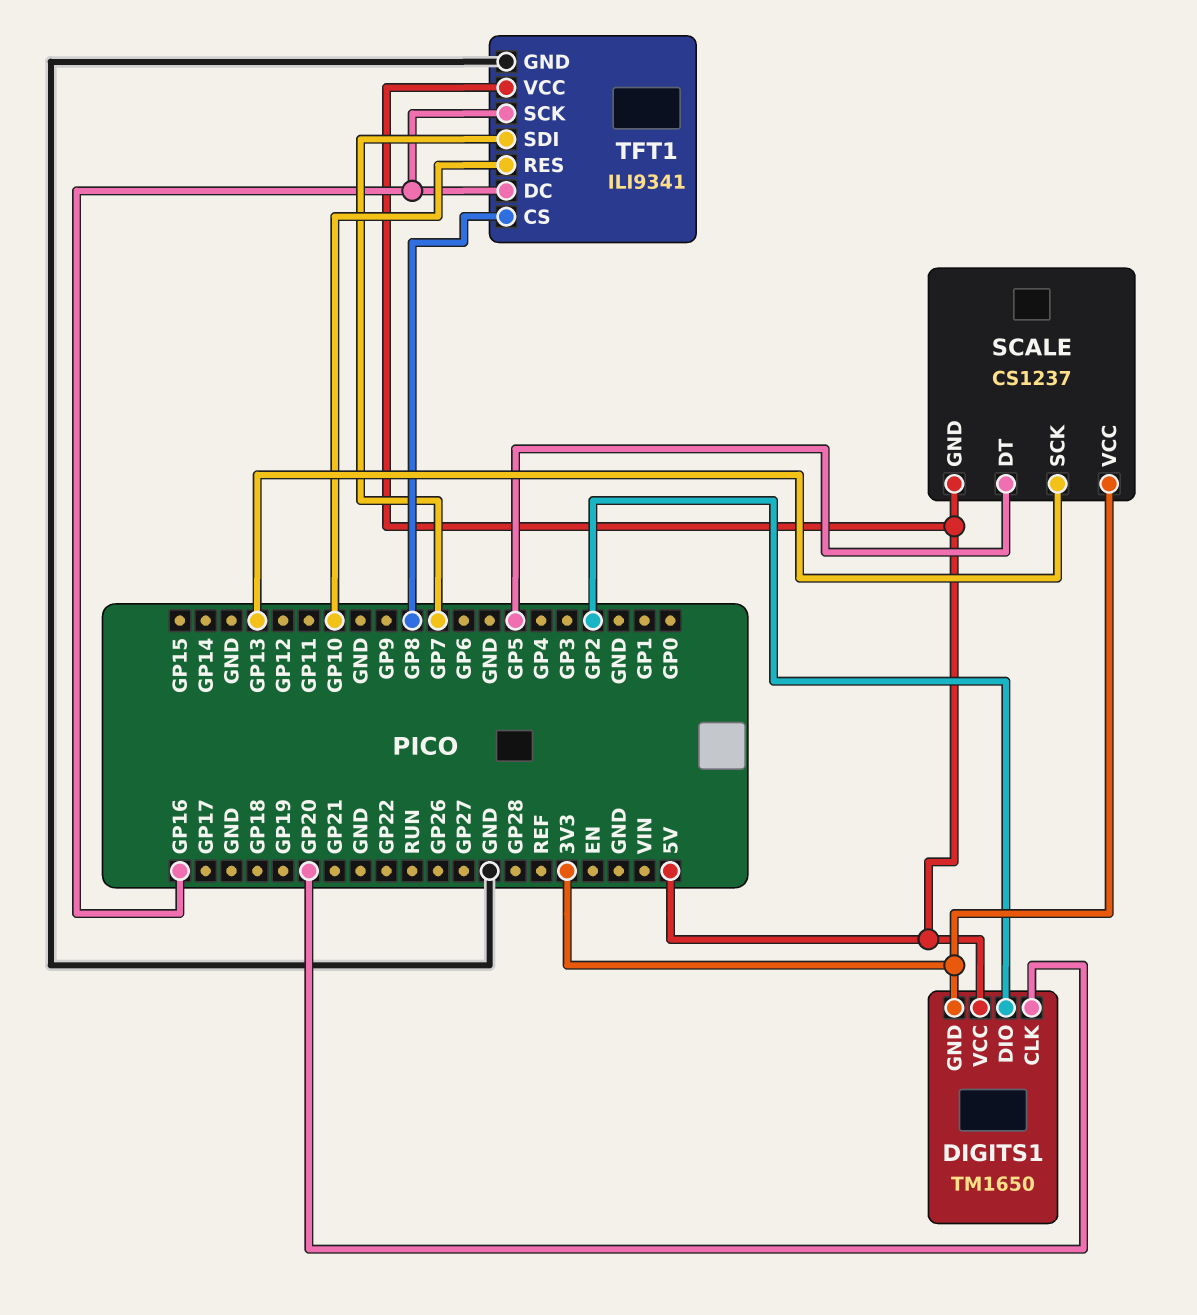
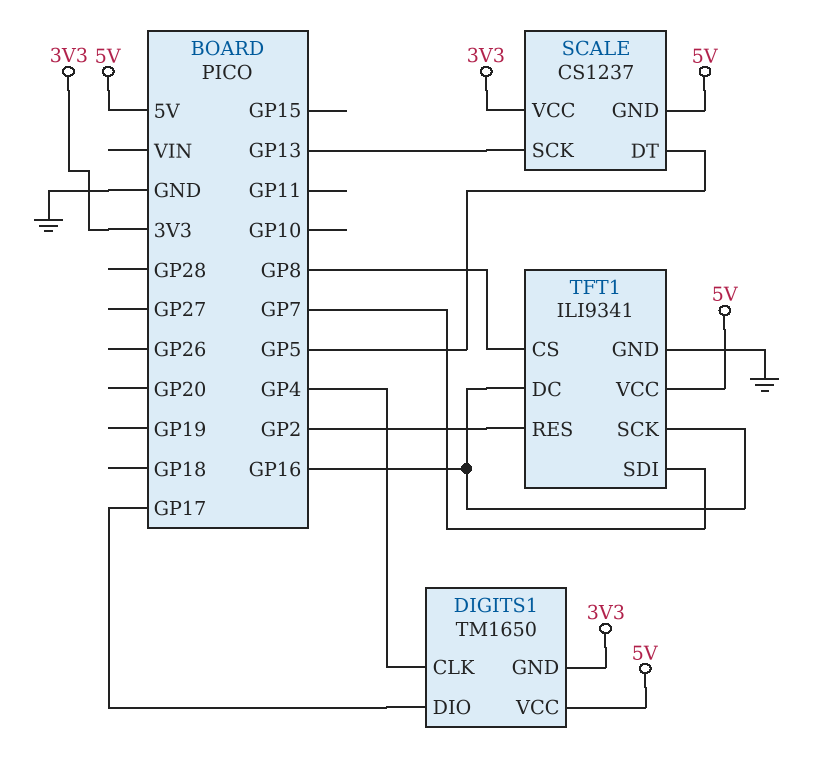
DIGITS1 pin CLK: GP20 -> GP4
DIGITS1 pin DIO: GP2 -> GP17
TFT1 pin RES: GP10 -> GP2

